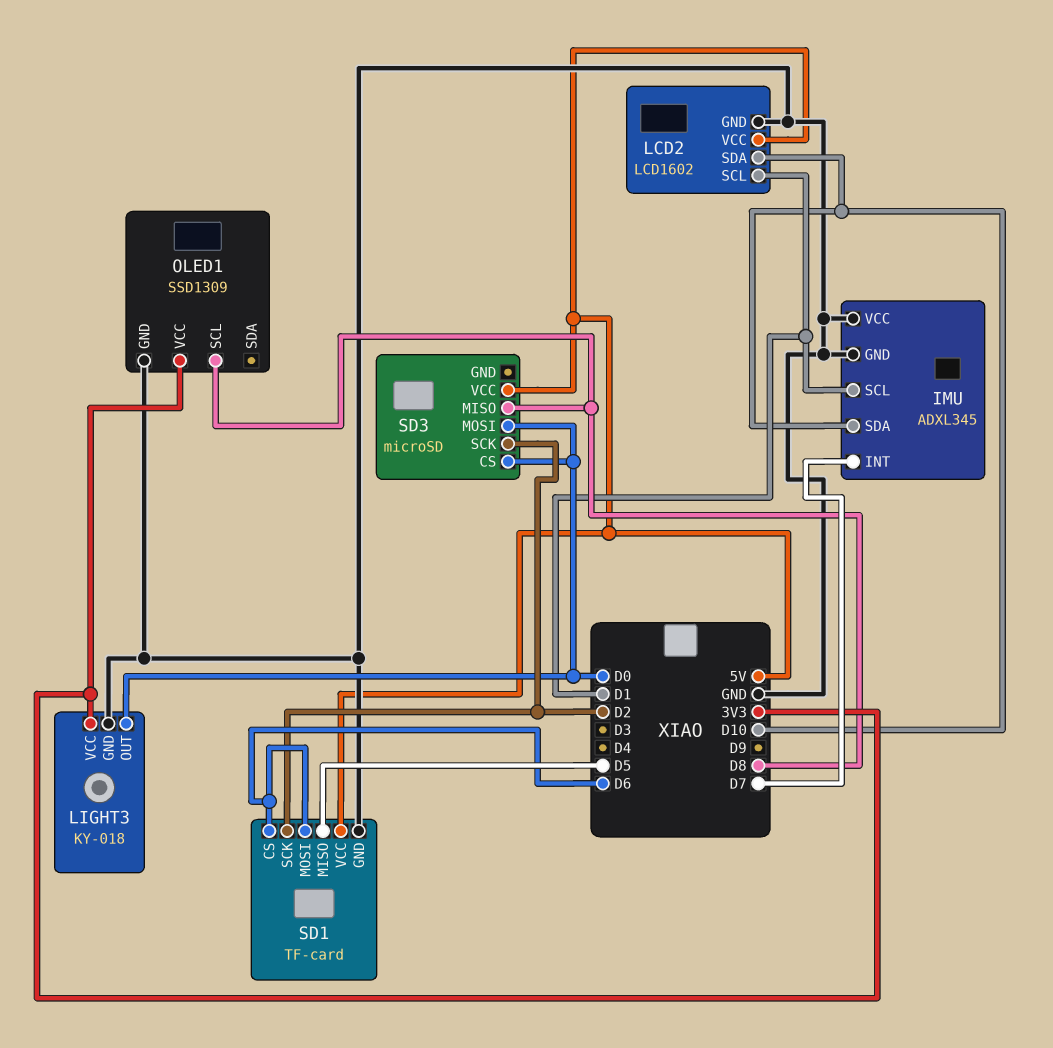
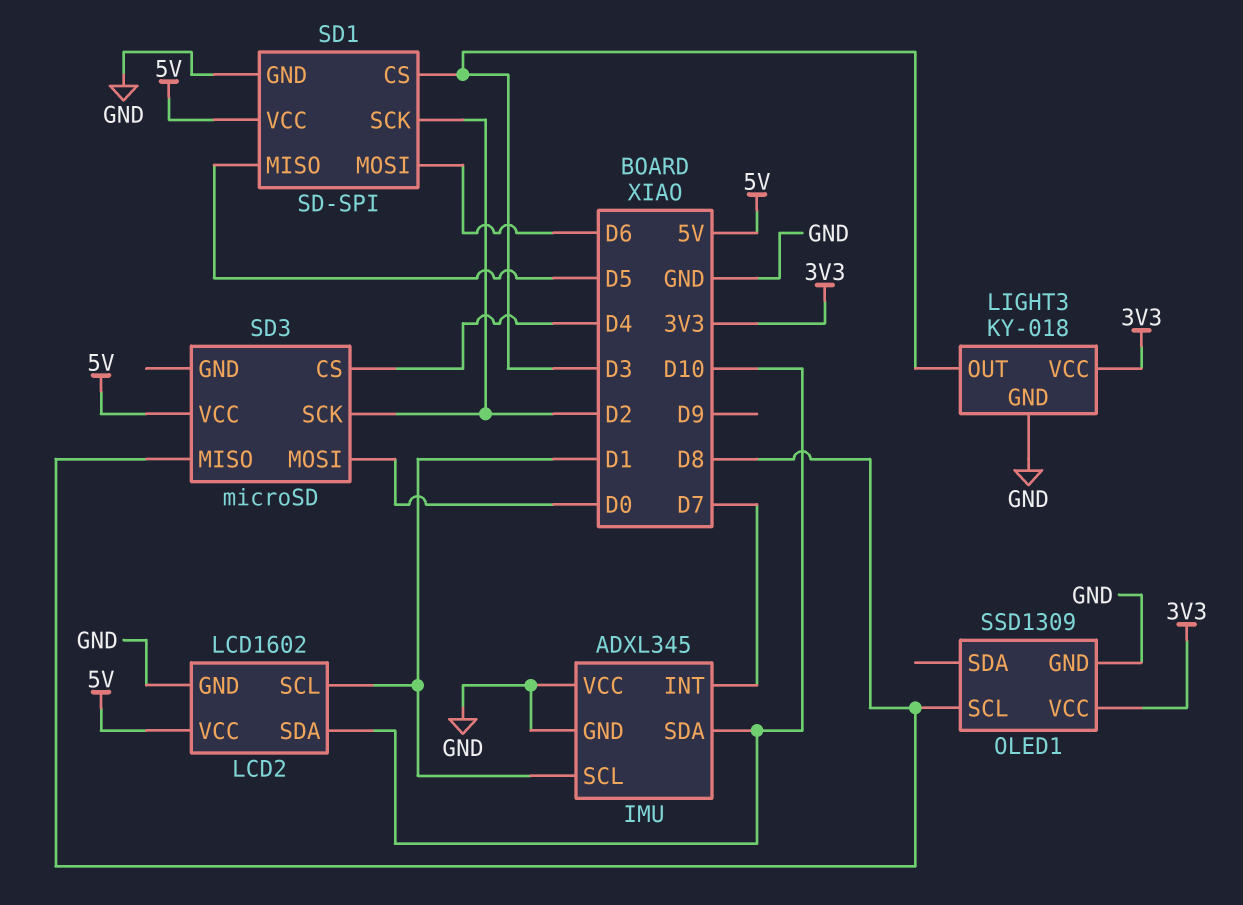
LIGHT3 pin OUT: D0 -> D3
SD1: TF-card -> SD-SPI
SD1 pin CS: D6 -> D3
SD3 pin CS: D0 -> D4

